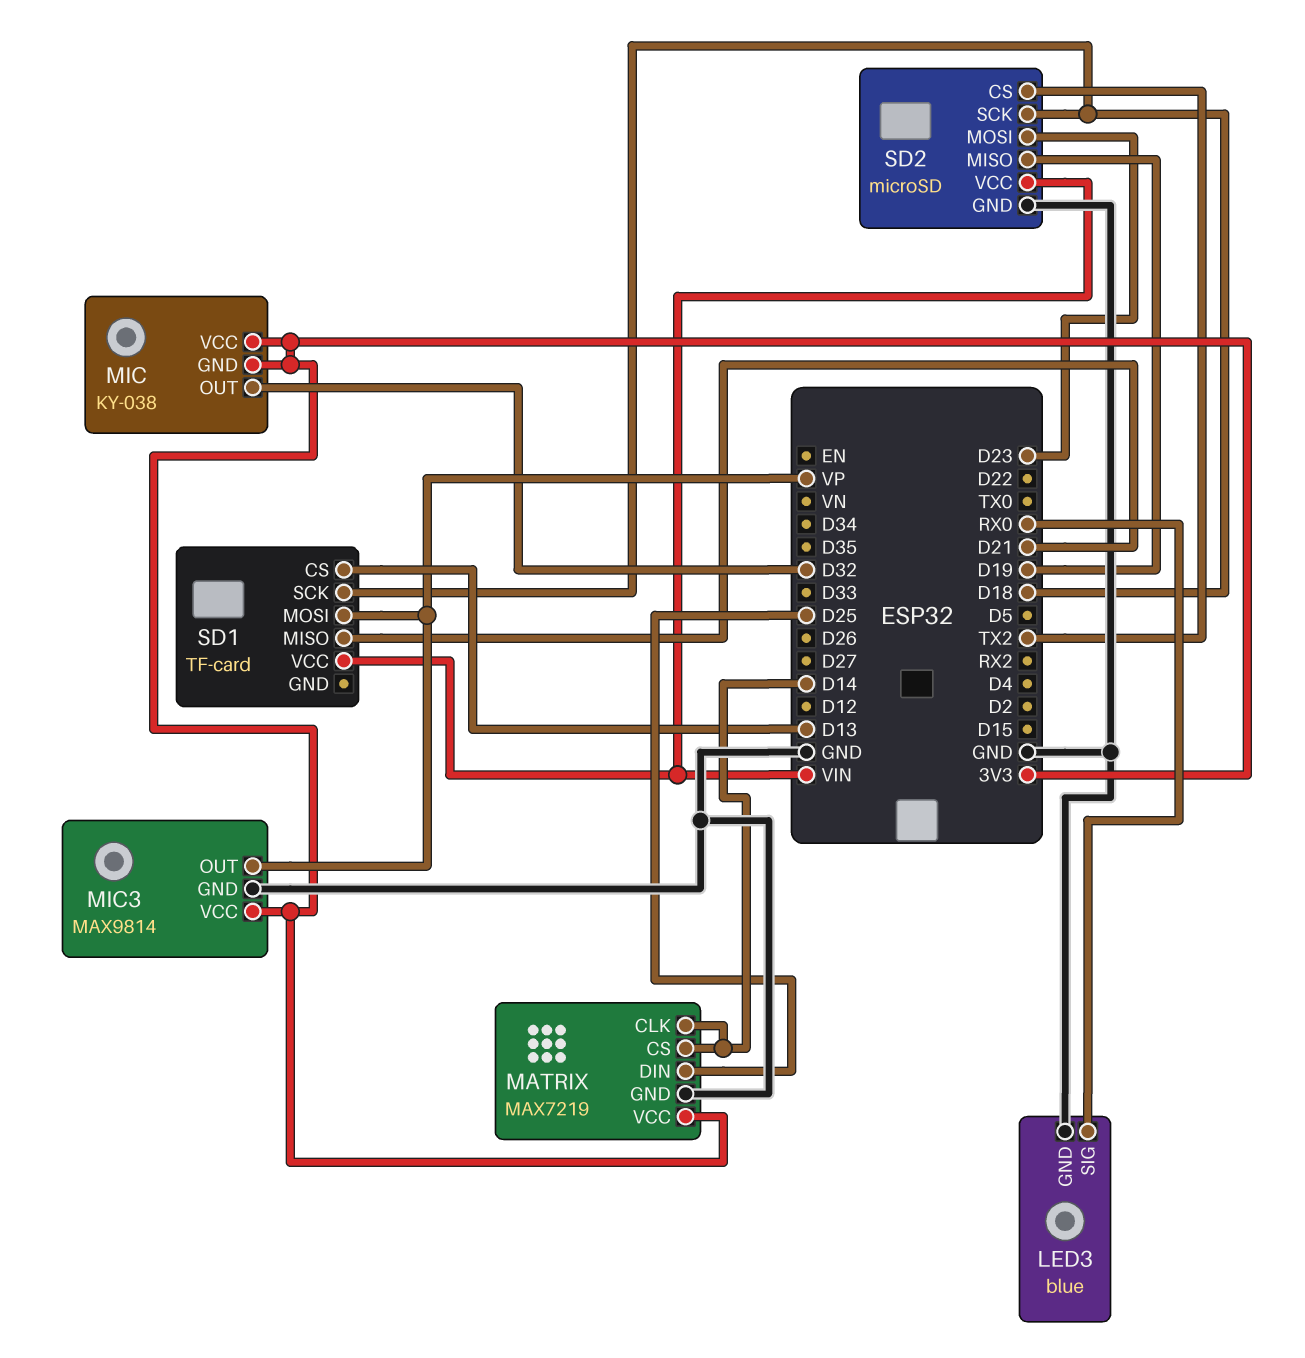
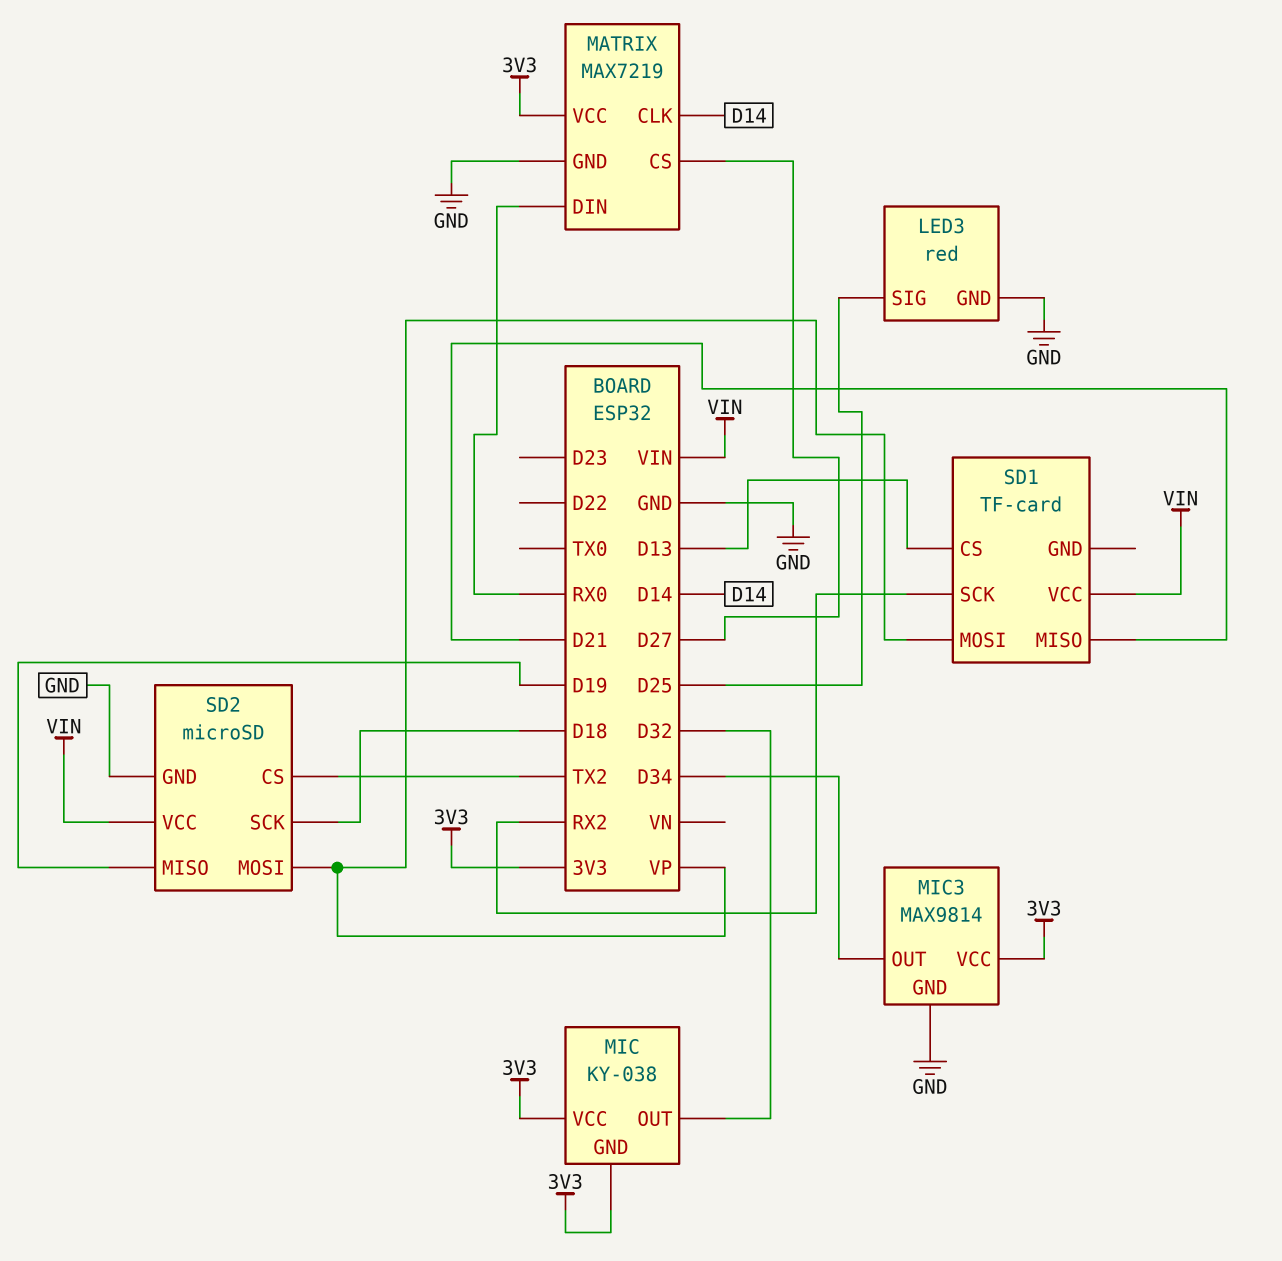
LED3: blue -> red
LED3 pin SIG: RX0 -> D25
MATRIX pin CS: D14 -> D27
MATRIX pin DIN: D25 -> RX0
MIC3 pin OUT: VP -> D34
SD1 pin SCK: D18 -> RX2
SD2 pin MOSI: D23 -> VP

